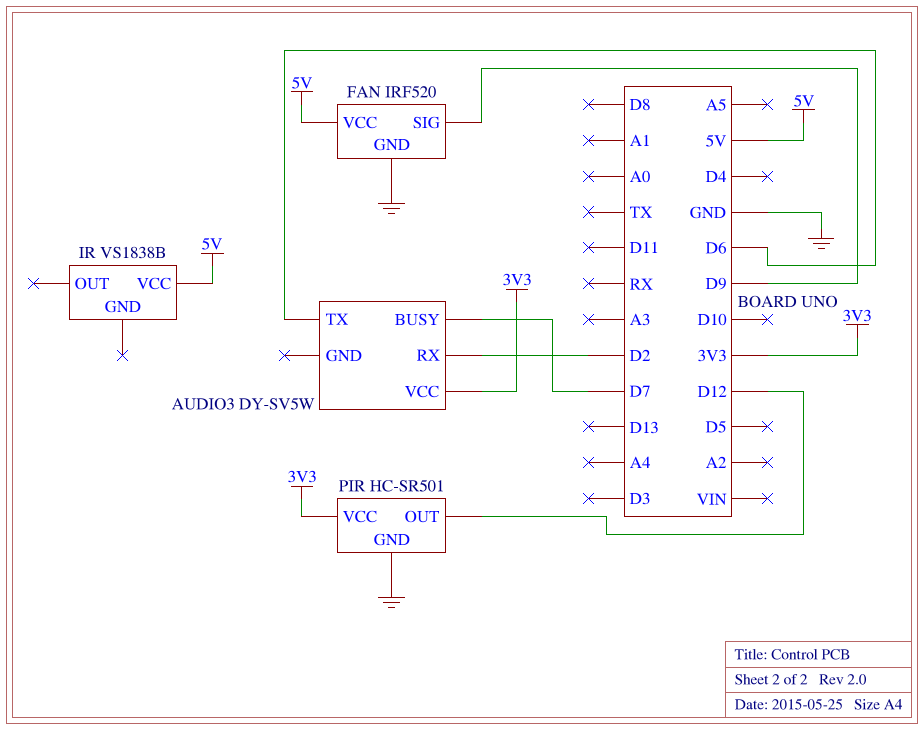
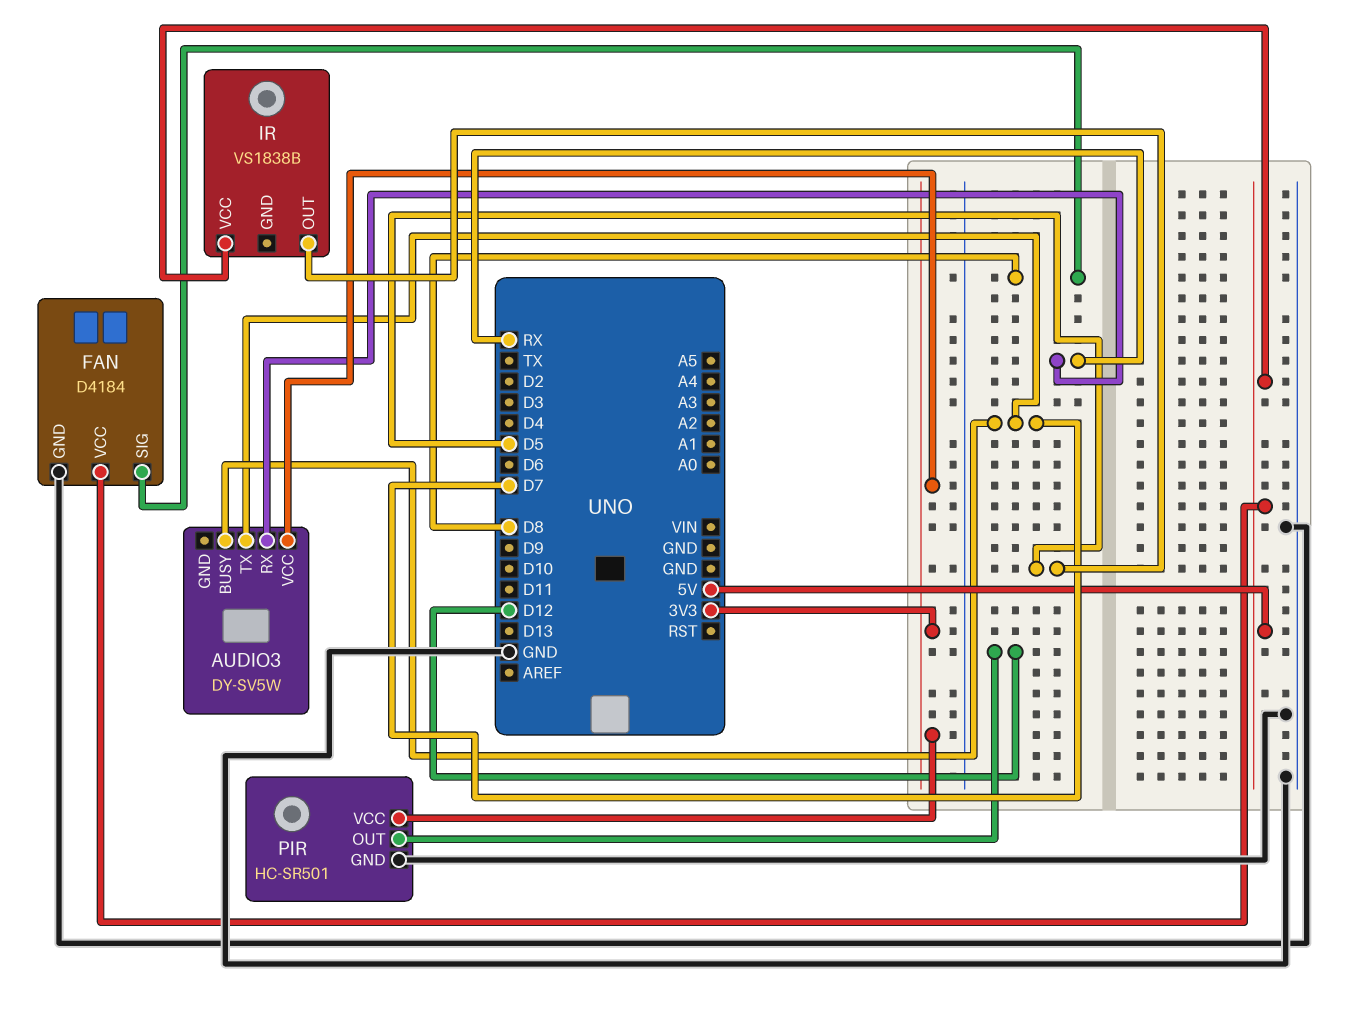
AUDIO3 pin RX: D2 -> RX
AUDIO3 pin TX: D6 -> D7
FAN: IRF520 -> D4184
FAN pin SIG: D9 -> D8
IR pin OUT: none -> D5

